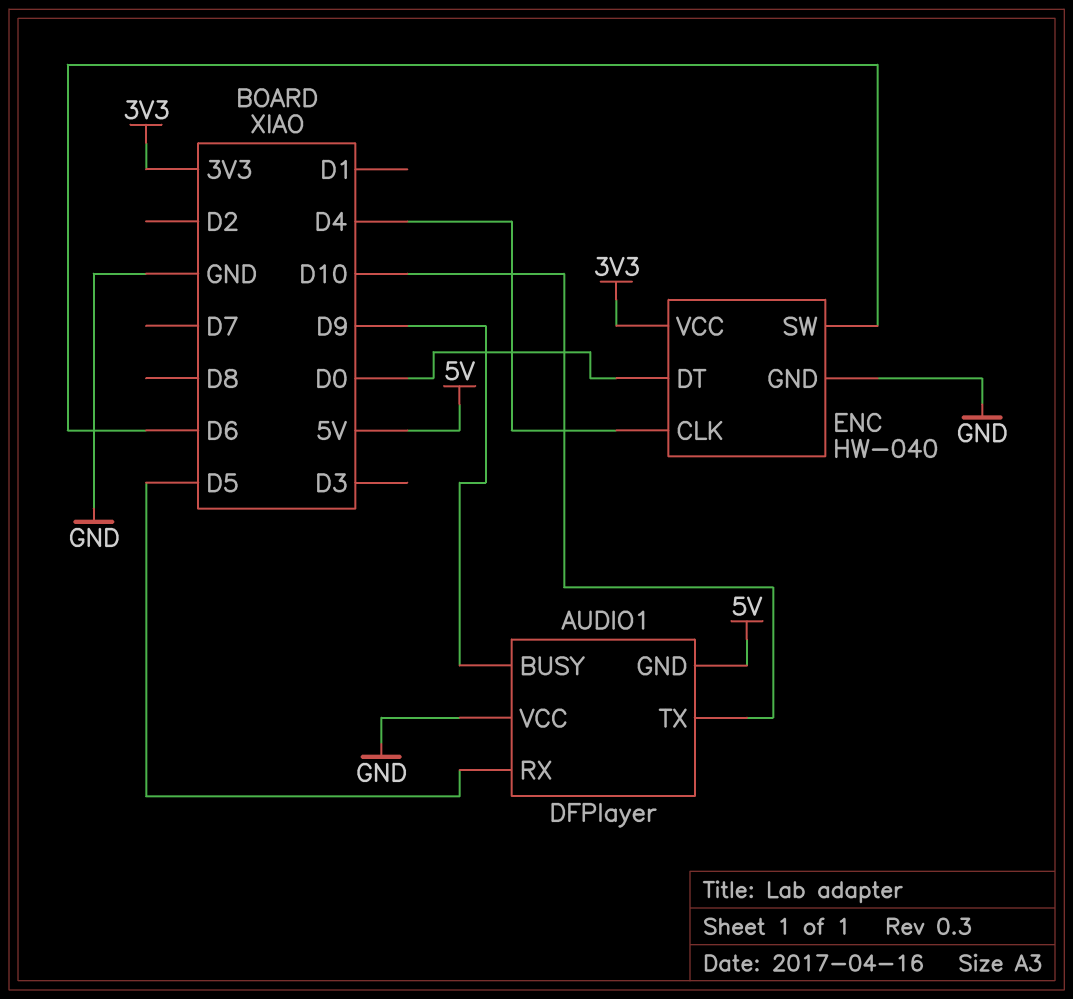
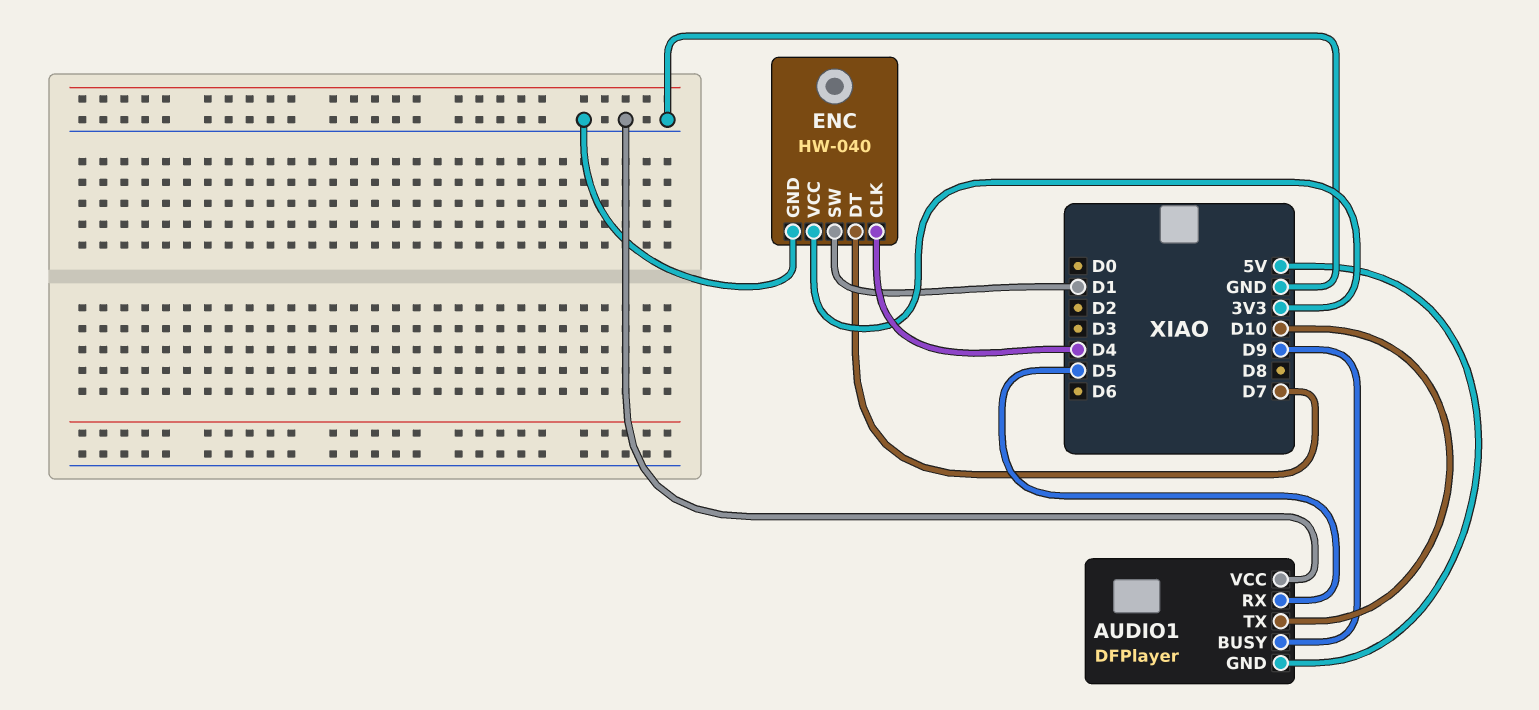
ENC pin DT: D0 -> D7
ENC pin SW: D6 -> D1

